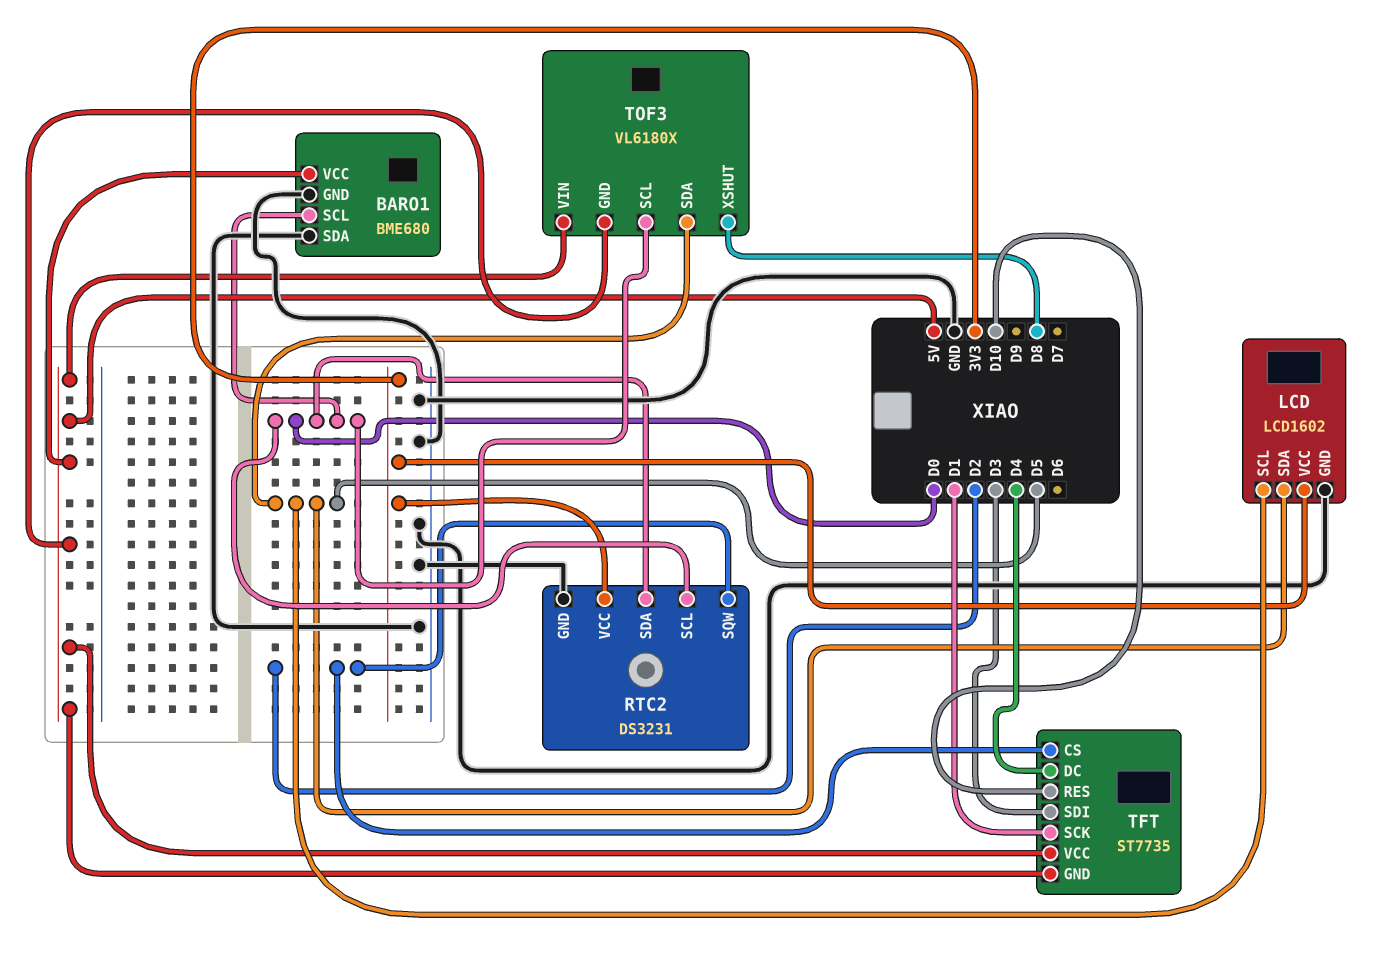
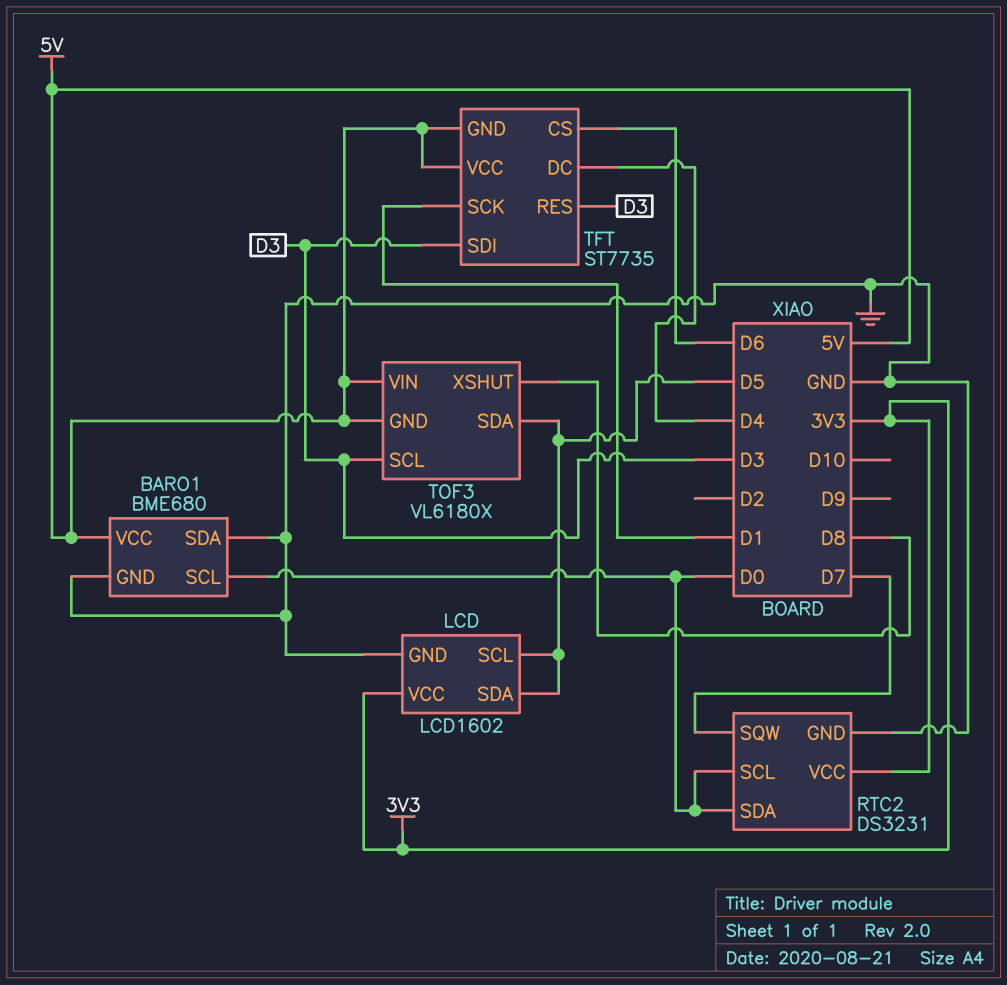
RTC2 pin SQW: D2 -> D7
TFT pin CS: D2 -> D6
TFT pin RES: D10 -> D3
TOF3 pin SCL: D0 -> D3

